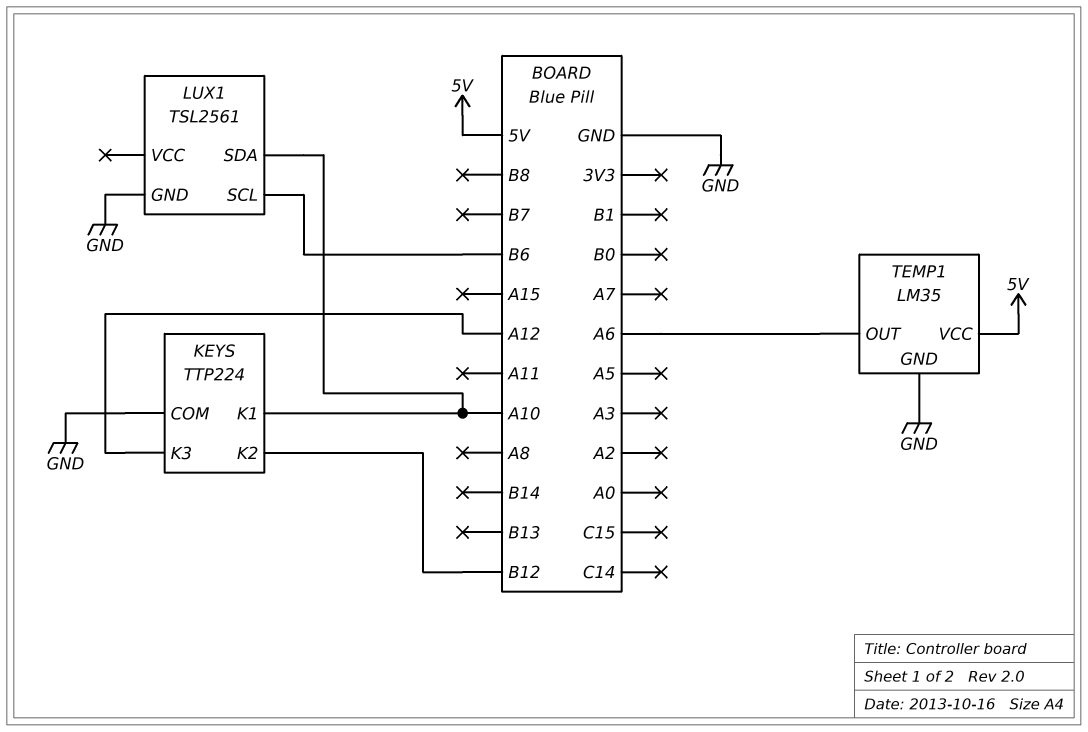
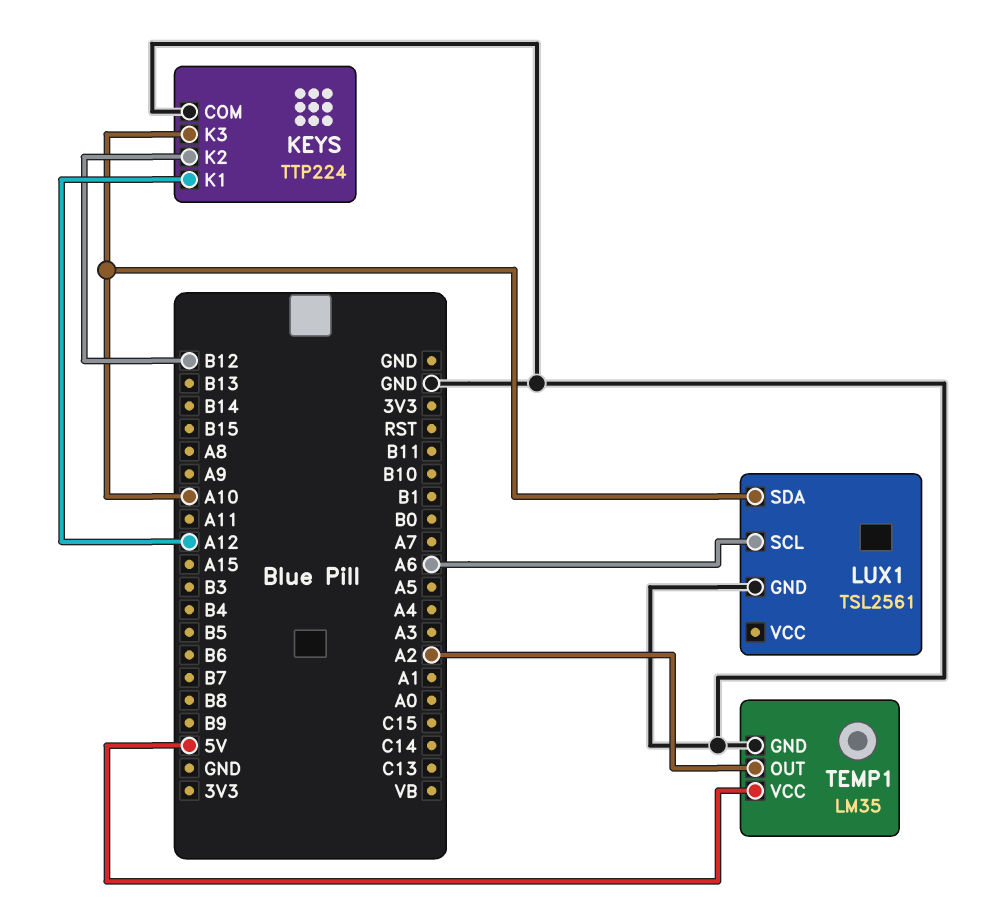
KEYS pin K1: A10 -> A12
KEYS pin K3: A12 -> A10
LUX1 pin SCL: B6 -> A6
TEMP1 pin OUT: A6 -> A2

